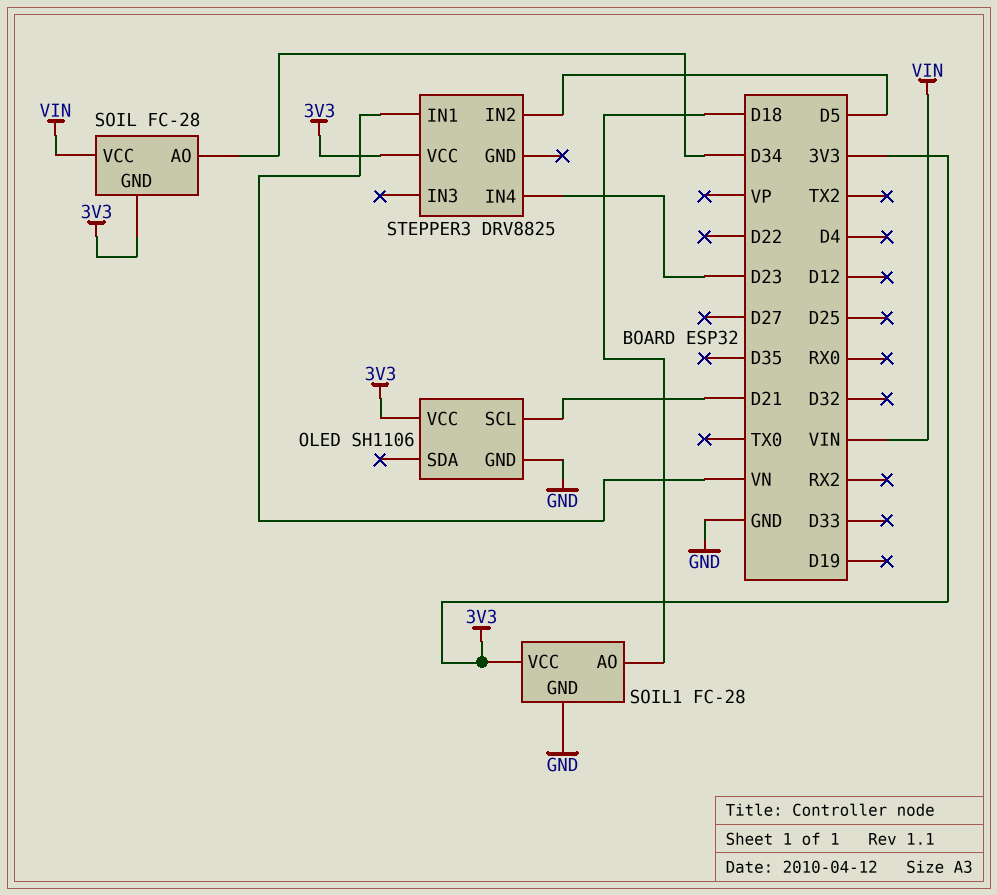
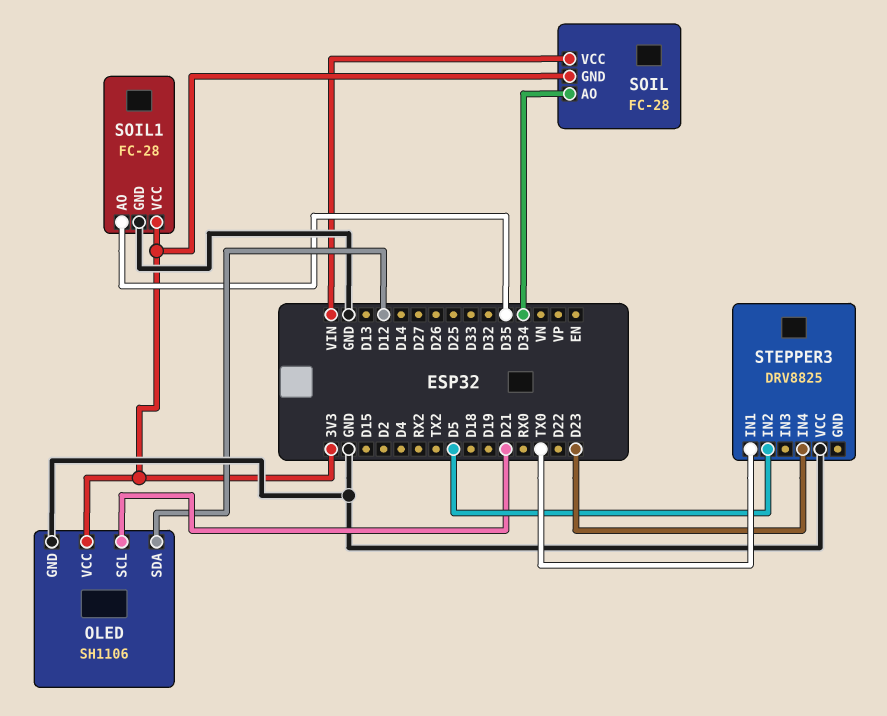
OLED pin SDA: none -> D12
SOIL1 pin AO: D18 -> D35
STEPPER3 pin IN1: VN -> TX0
STEPPER3 pin VCC: 3V3 -> GND

